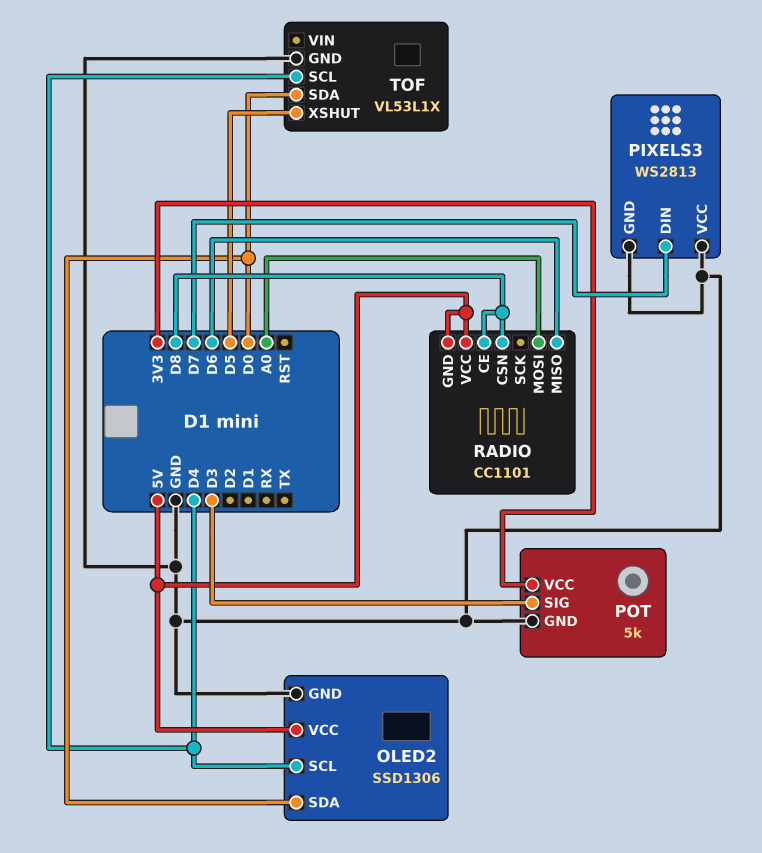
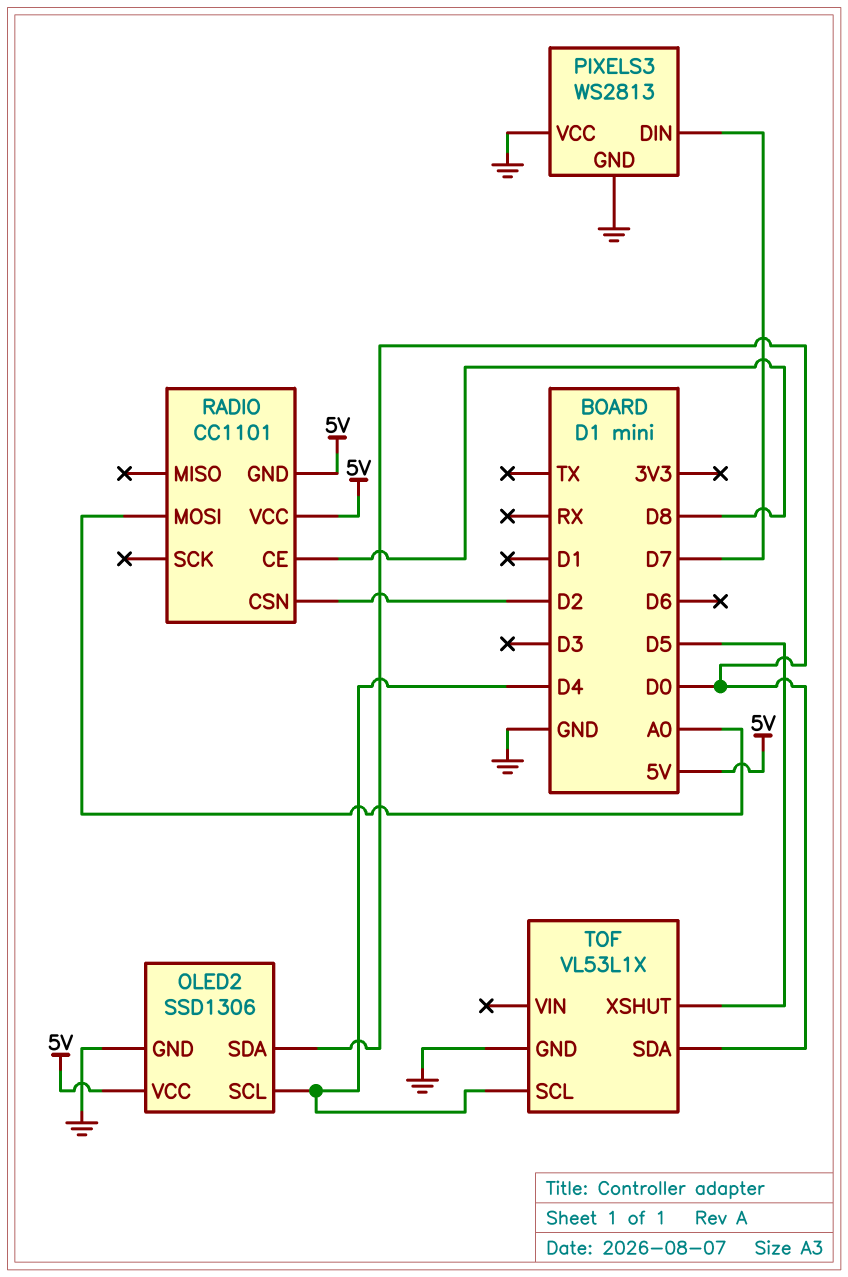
POT: 5k -> none
POT pin GND: GND -> none
POT pin SIG: D3 -> none
POT pin VCC: 3V3 -> none
RADIO pin CSN: D8 -> D2
RADIO pin MISO: D6 -> none

